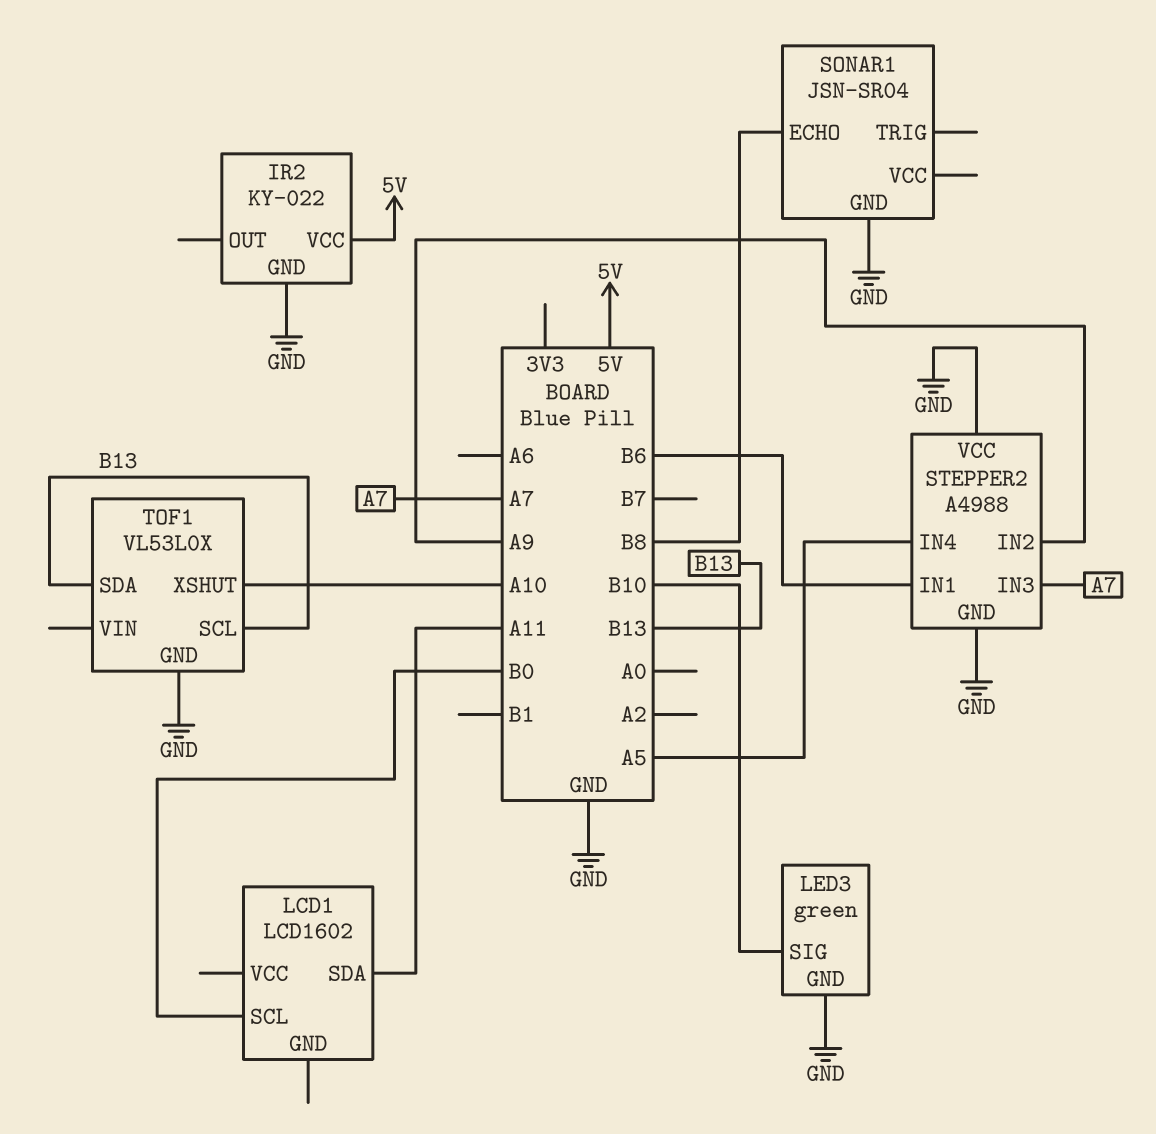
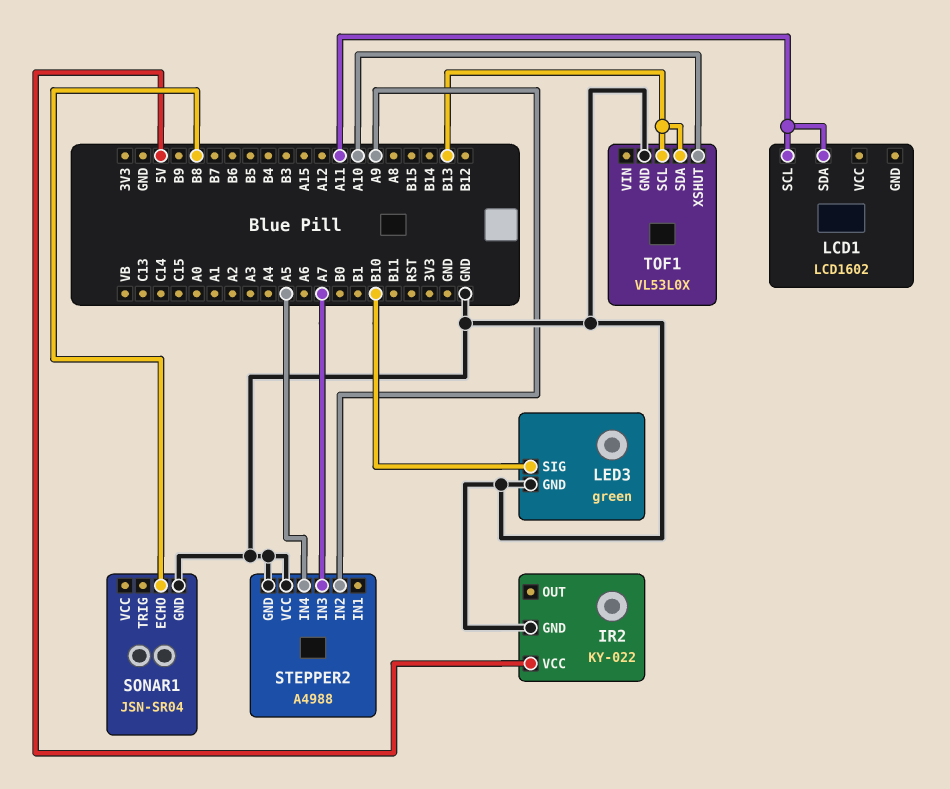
LCD1 pin SCL: B0 -> A11
STEPPER2 pin IN1: B6 -> none

